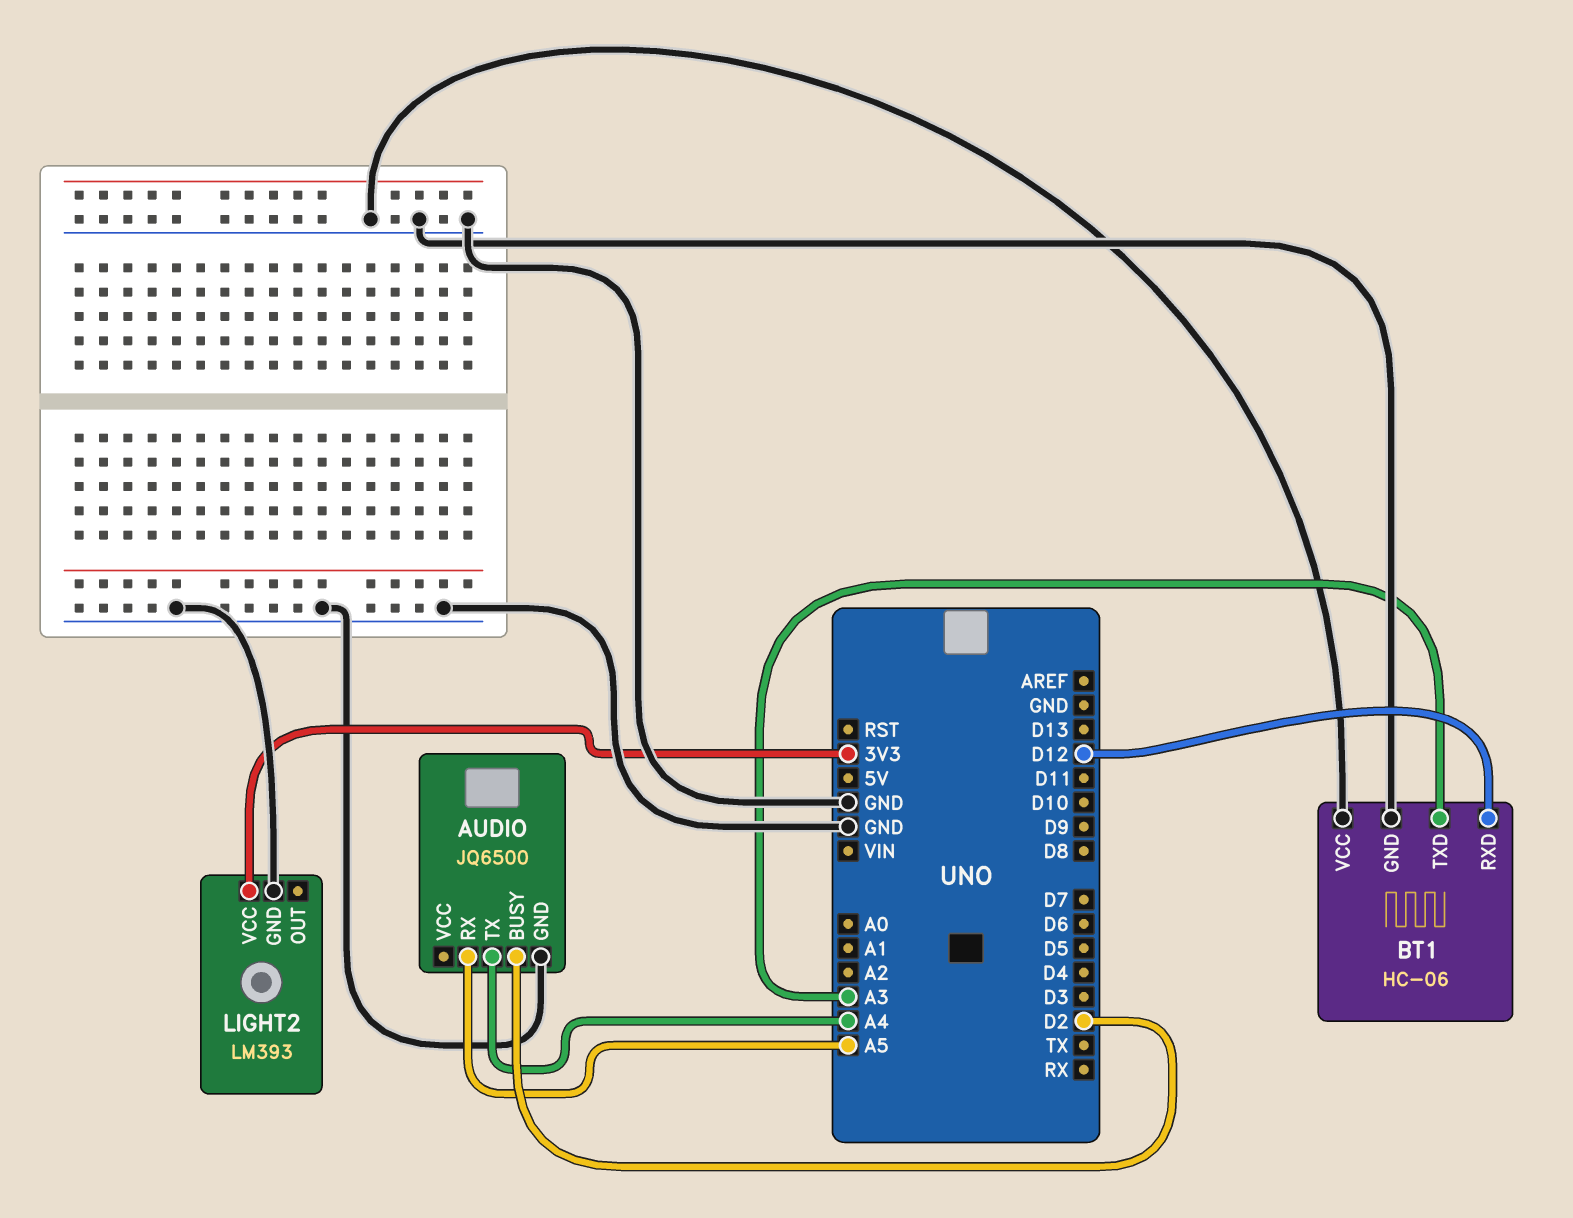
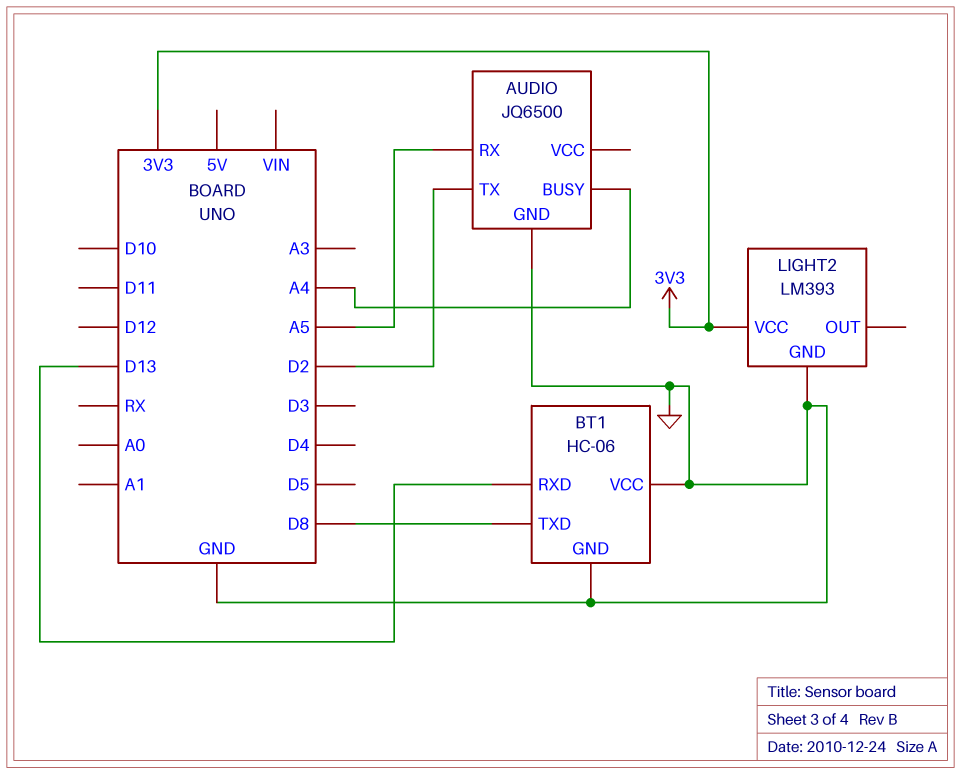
AUDIO pin BUSY: D2 -> A4
AUDIO pin TX: A4 -> D2
BT1 pin RXD: D12 -> D13
BT1 pin TXD: A3 -> D8

